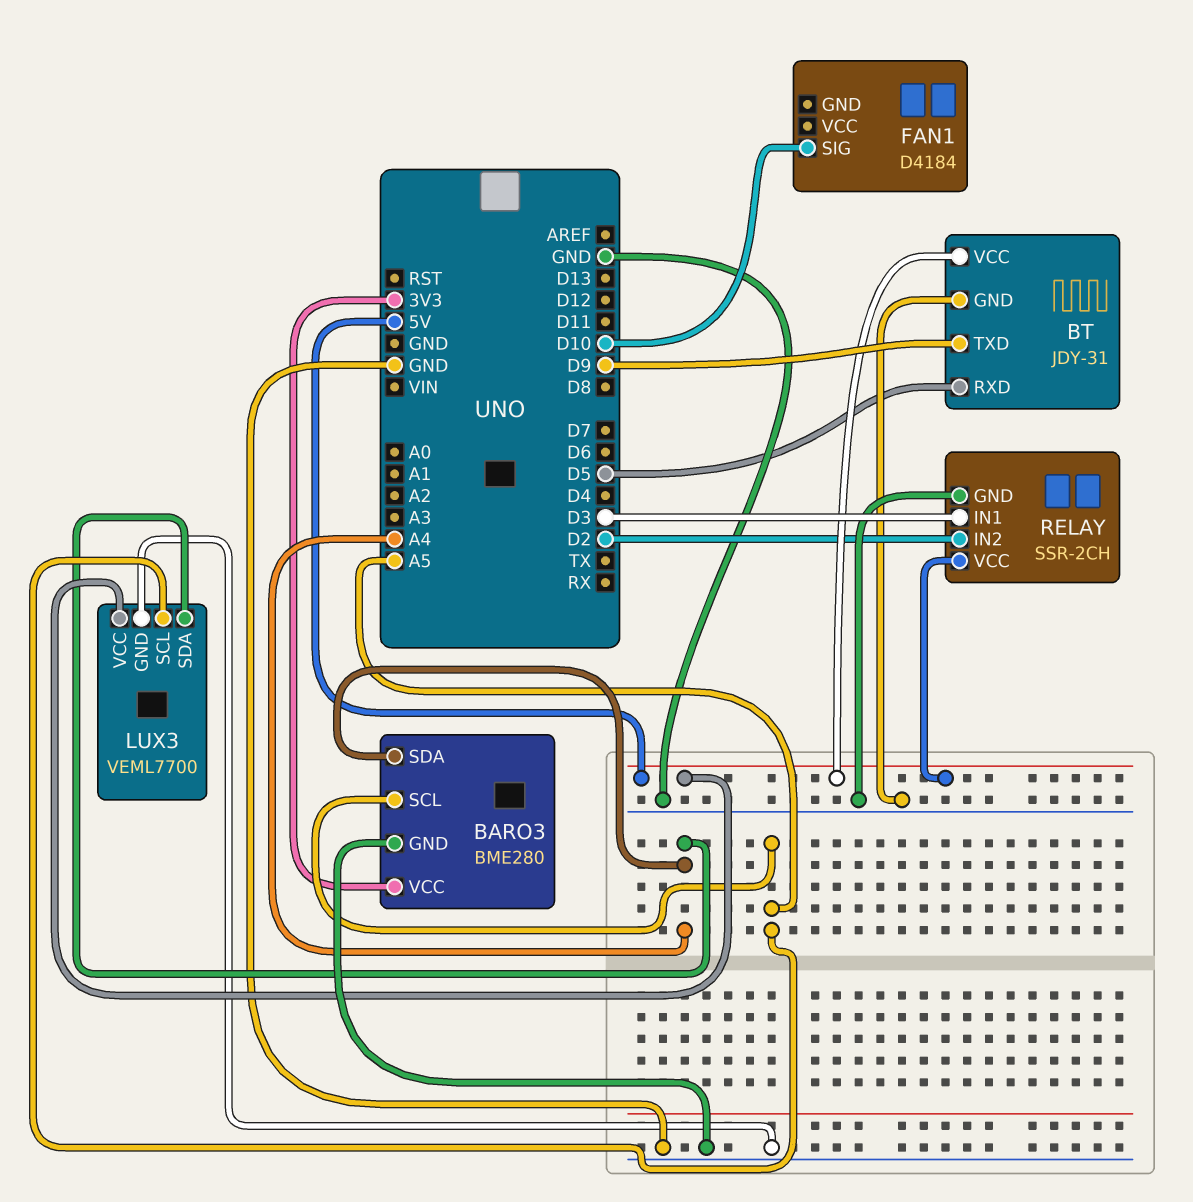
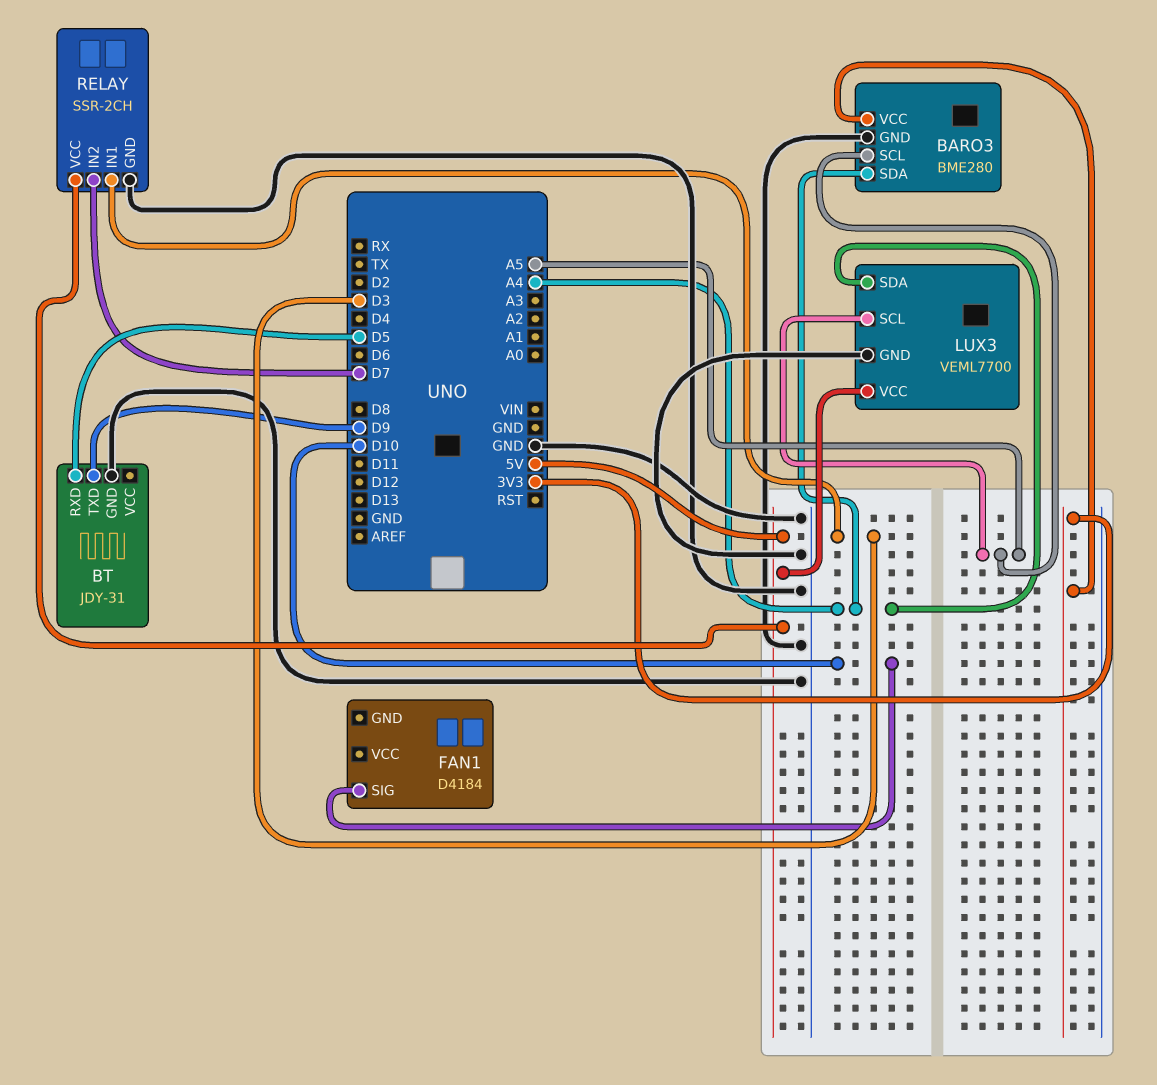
BT pin VCC: 5V -> none
RELAY pin IN2: D2 -> D7

